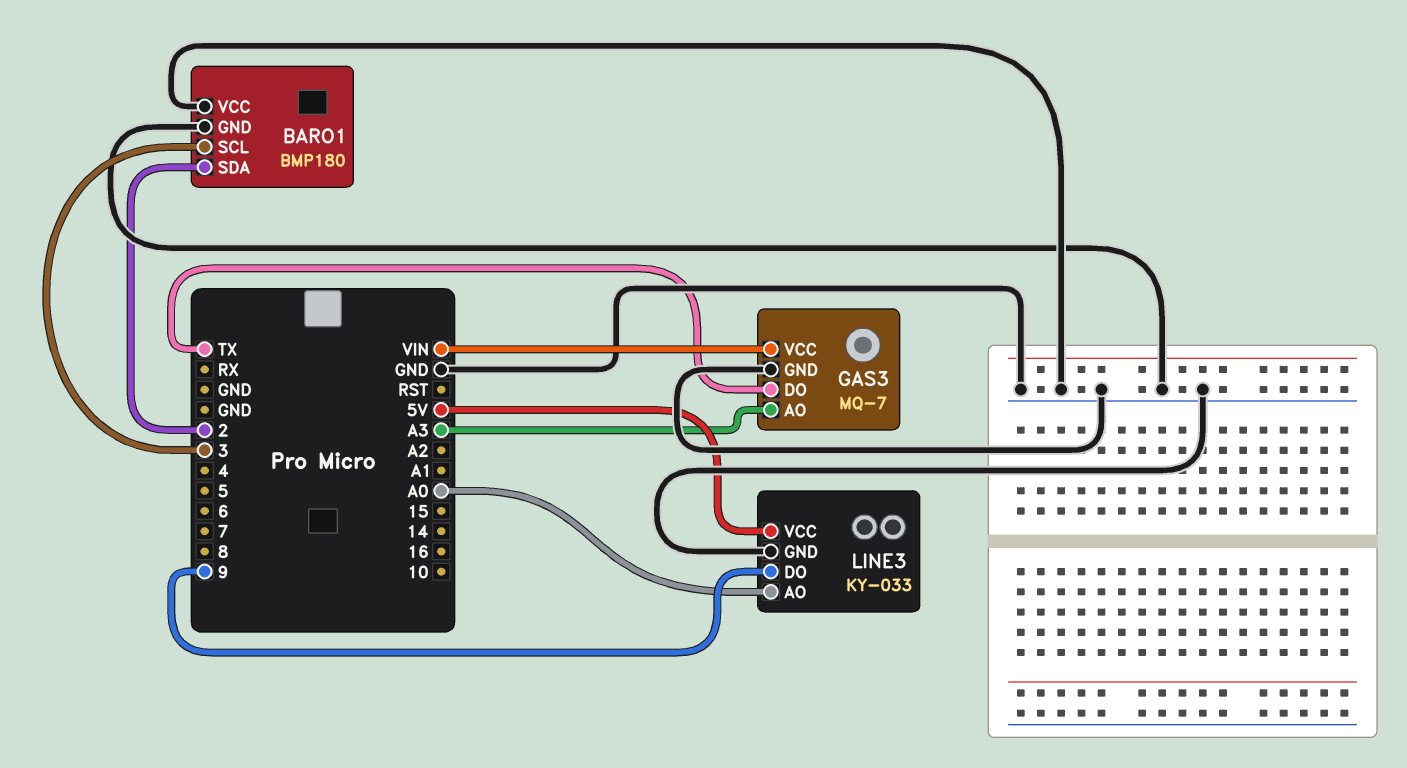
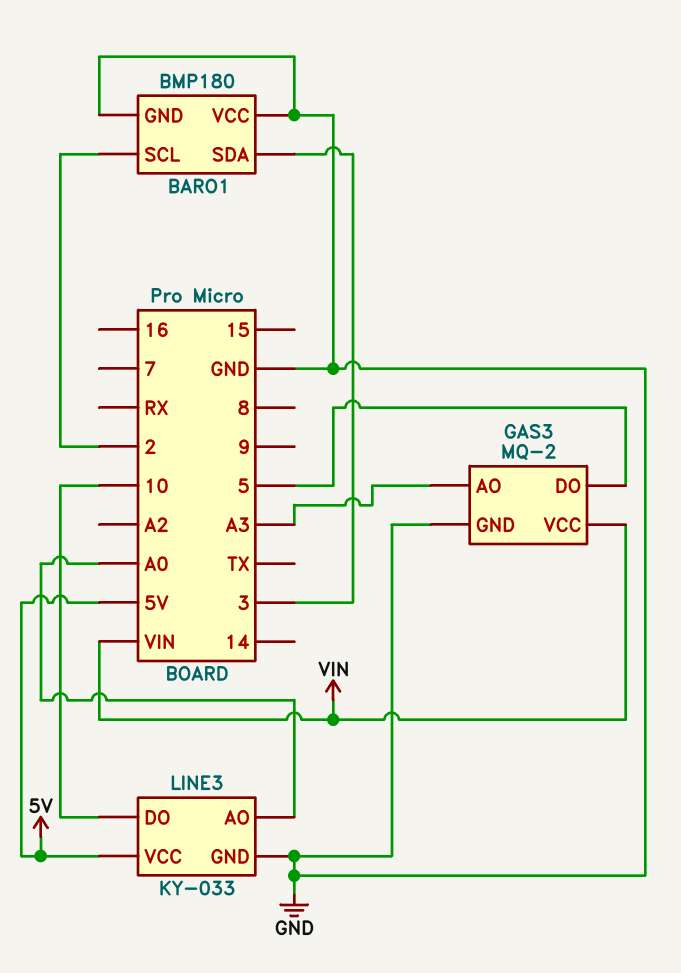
BARO1 pin SCL: 3 -> 2
BARO1 pin SDA: 2 -> 3
GAS3: MQ-7 -> MQ-2
GAS3 pin DO: TX -> 5
LINE3 pin DO: 9 -> 10

